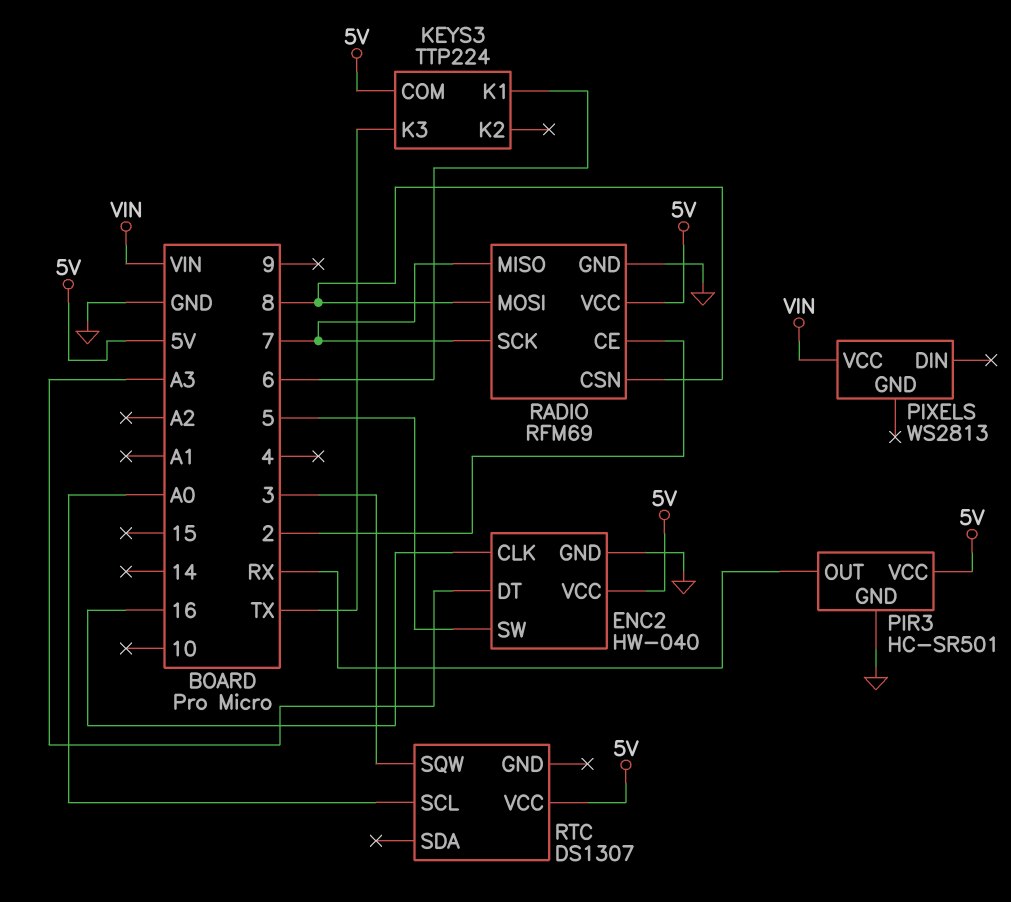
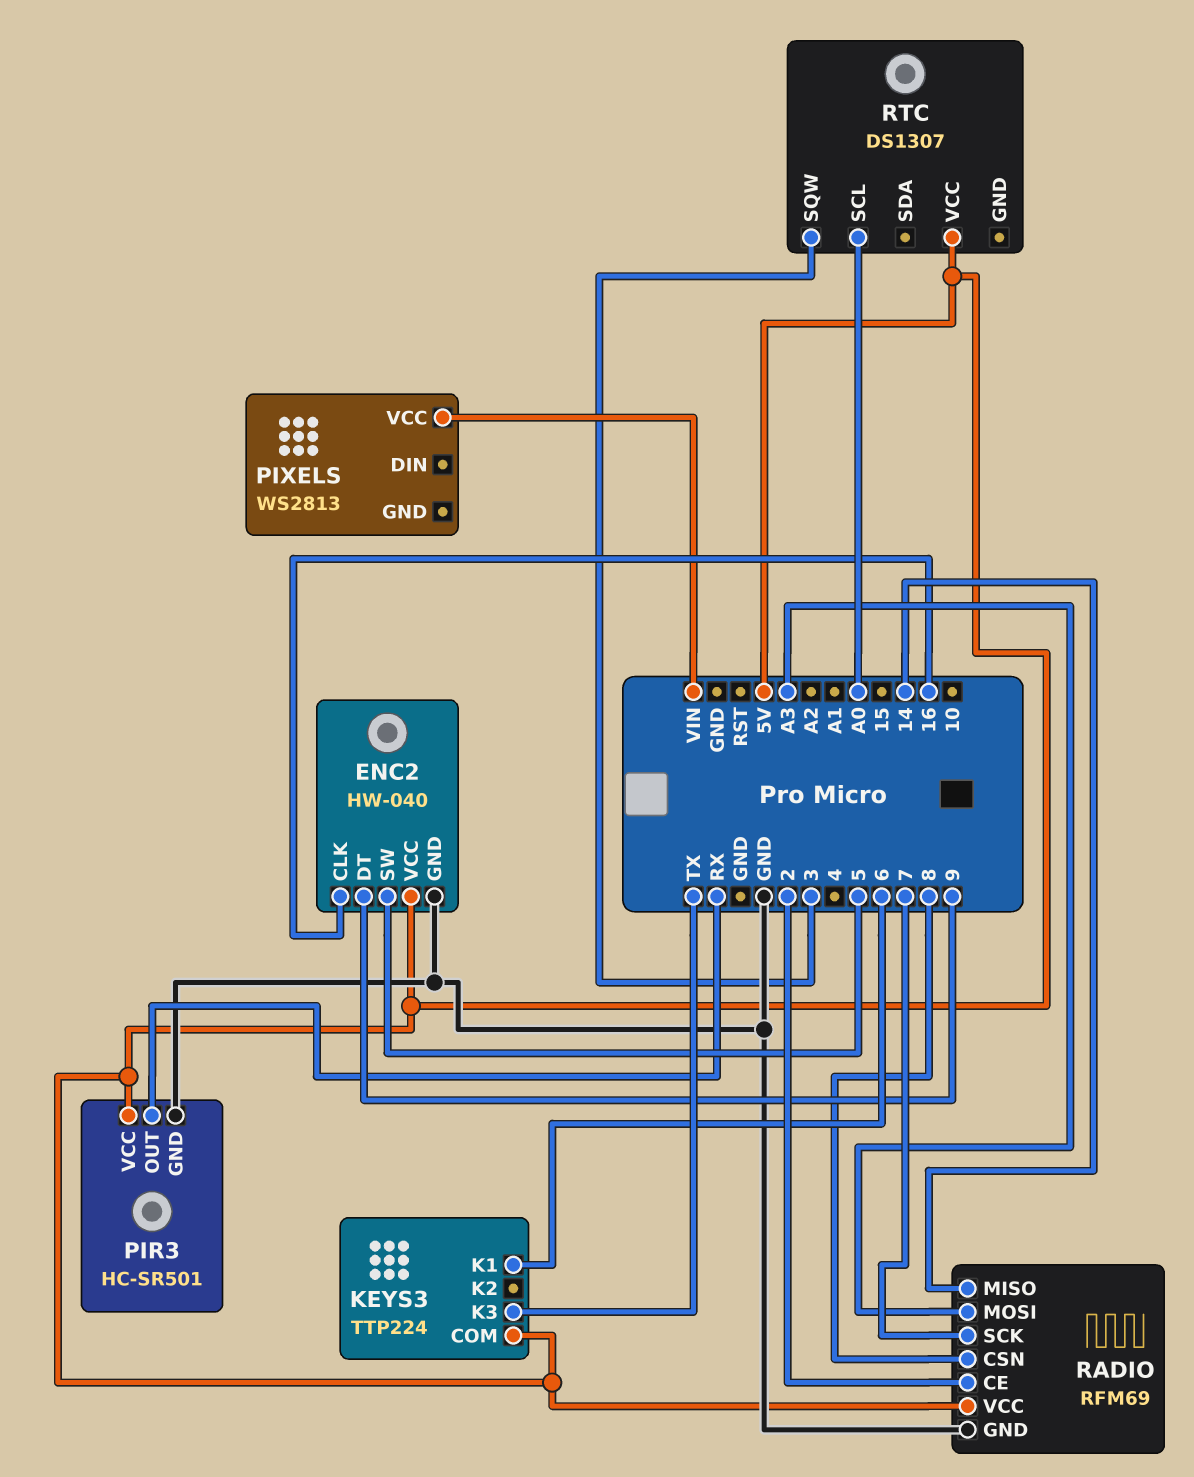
ENC2 pin DT: A3 -> 9
RADIO pin MISO: 7 -> 14
RADIO pin MOSI: 8 -> A3

